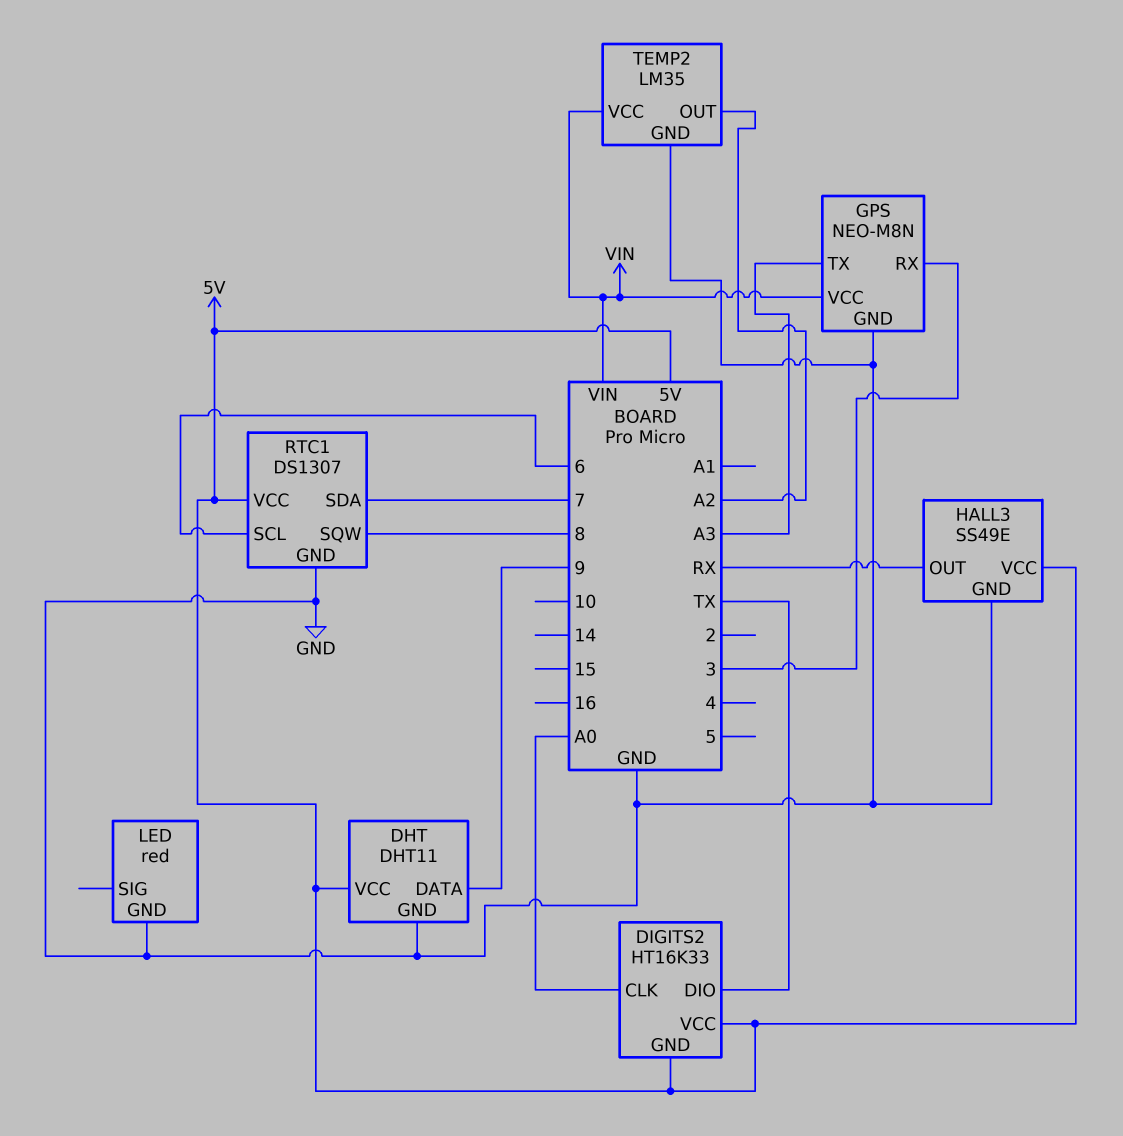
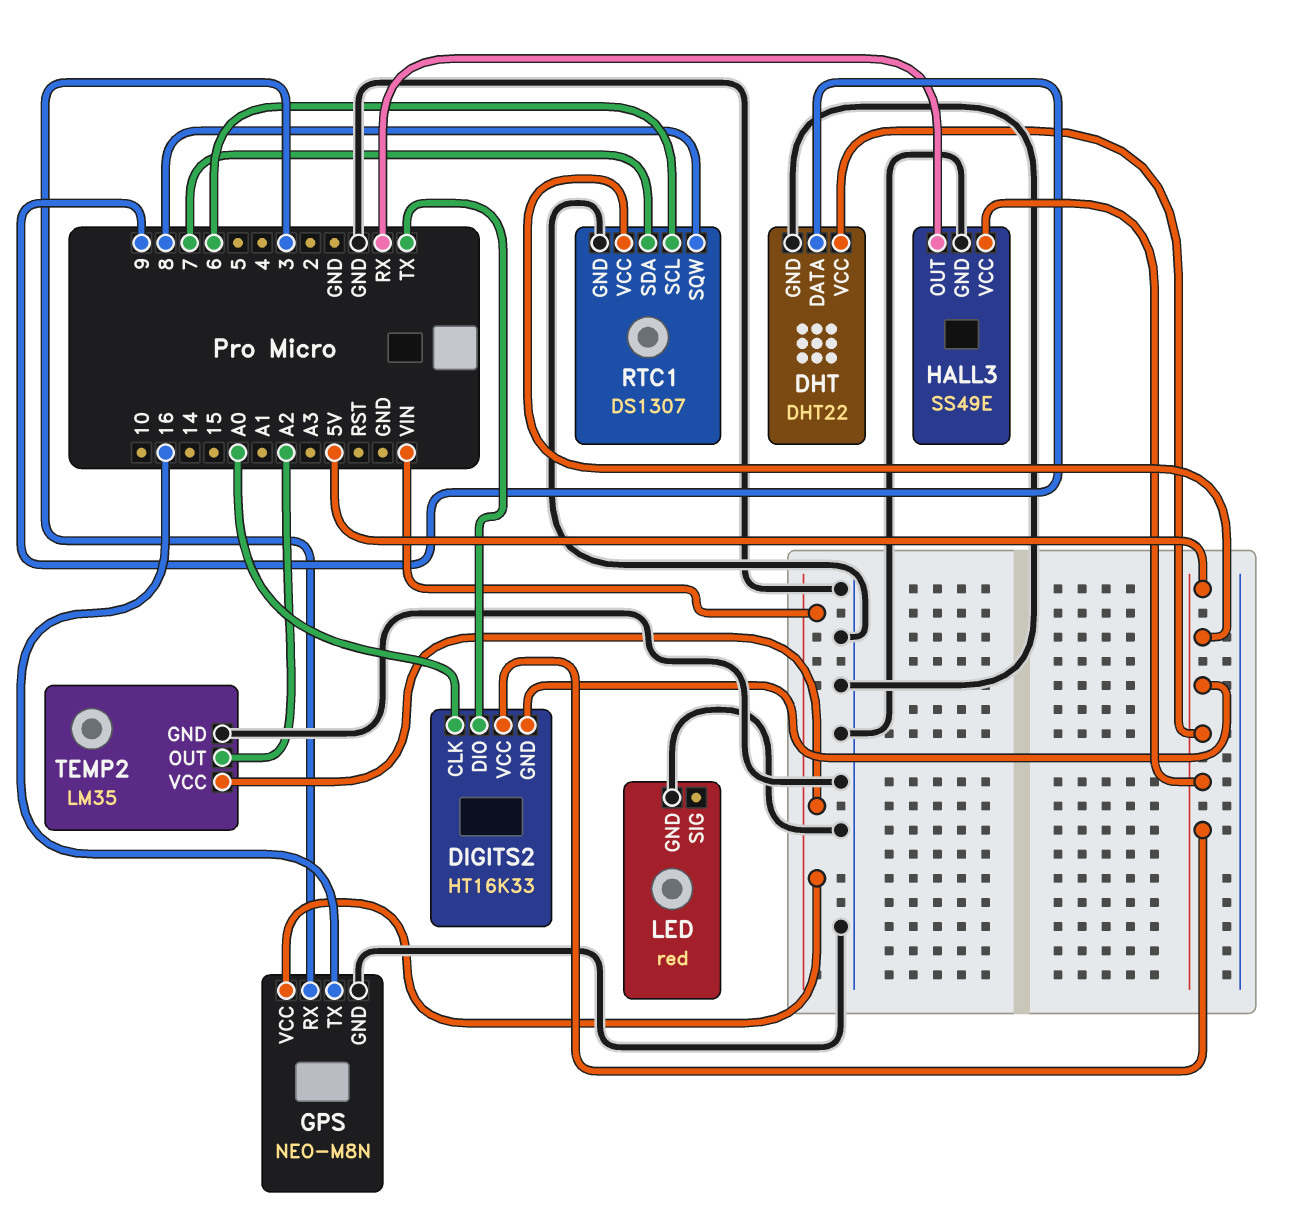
DHT: DHT11 -> DHT22
GPS pin TX: A3 -> 16

